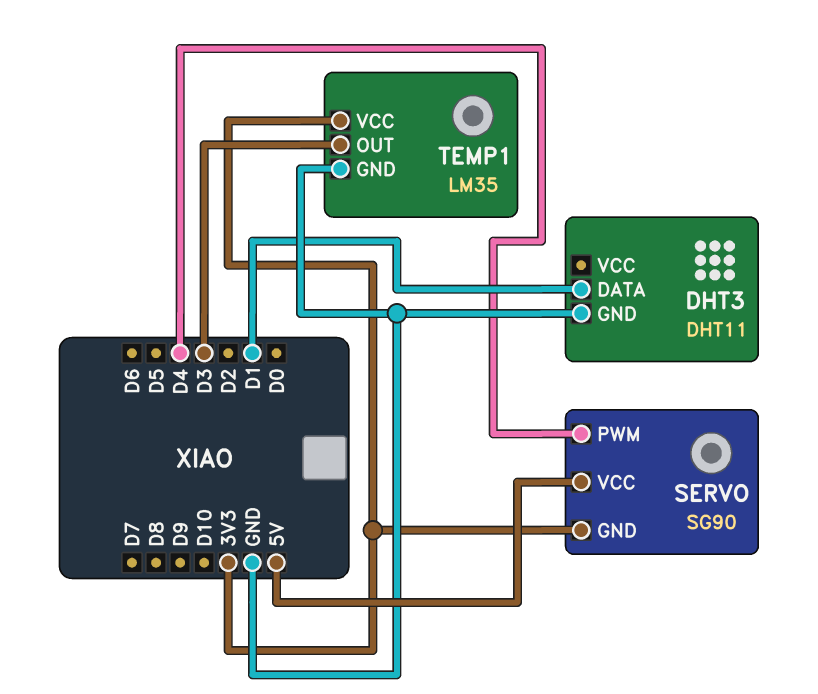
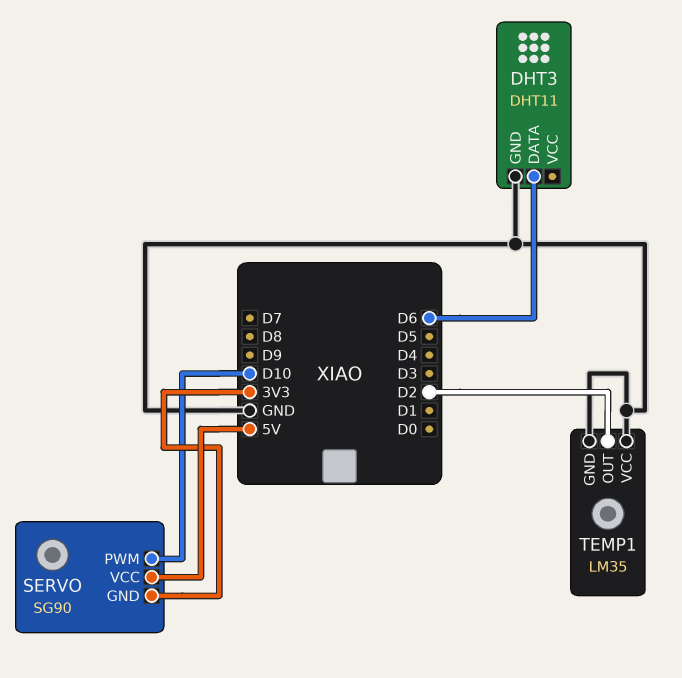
DHT3 pin DATA: D1 -> D6
SERVO pin PWM: D4 -> D10
TEMP1 pin OUT: D3 -> D2
TEMP1 pin VCC: 3V3 -> GND

